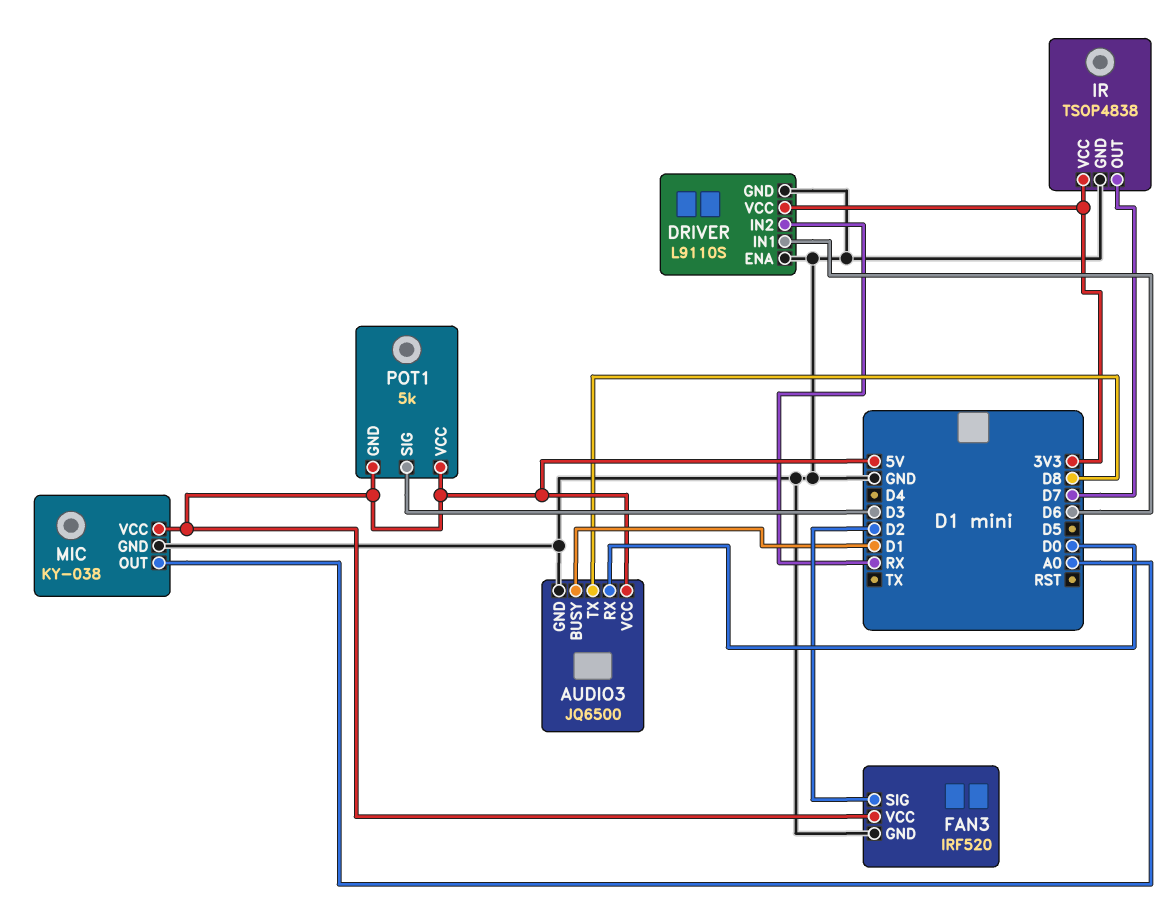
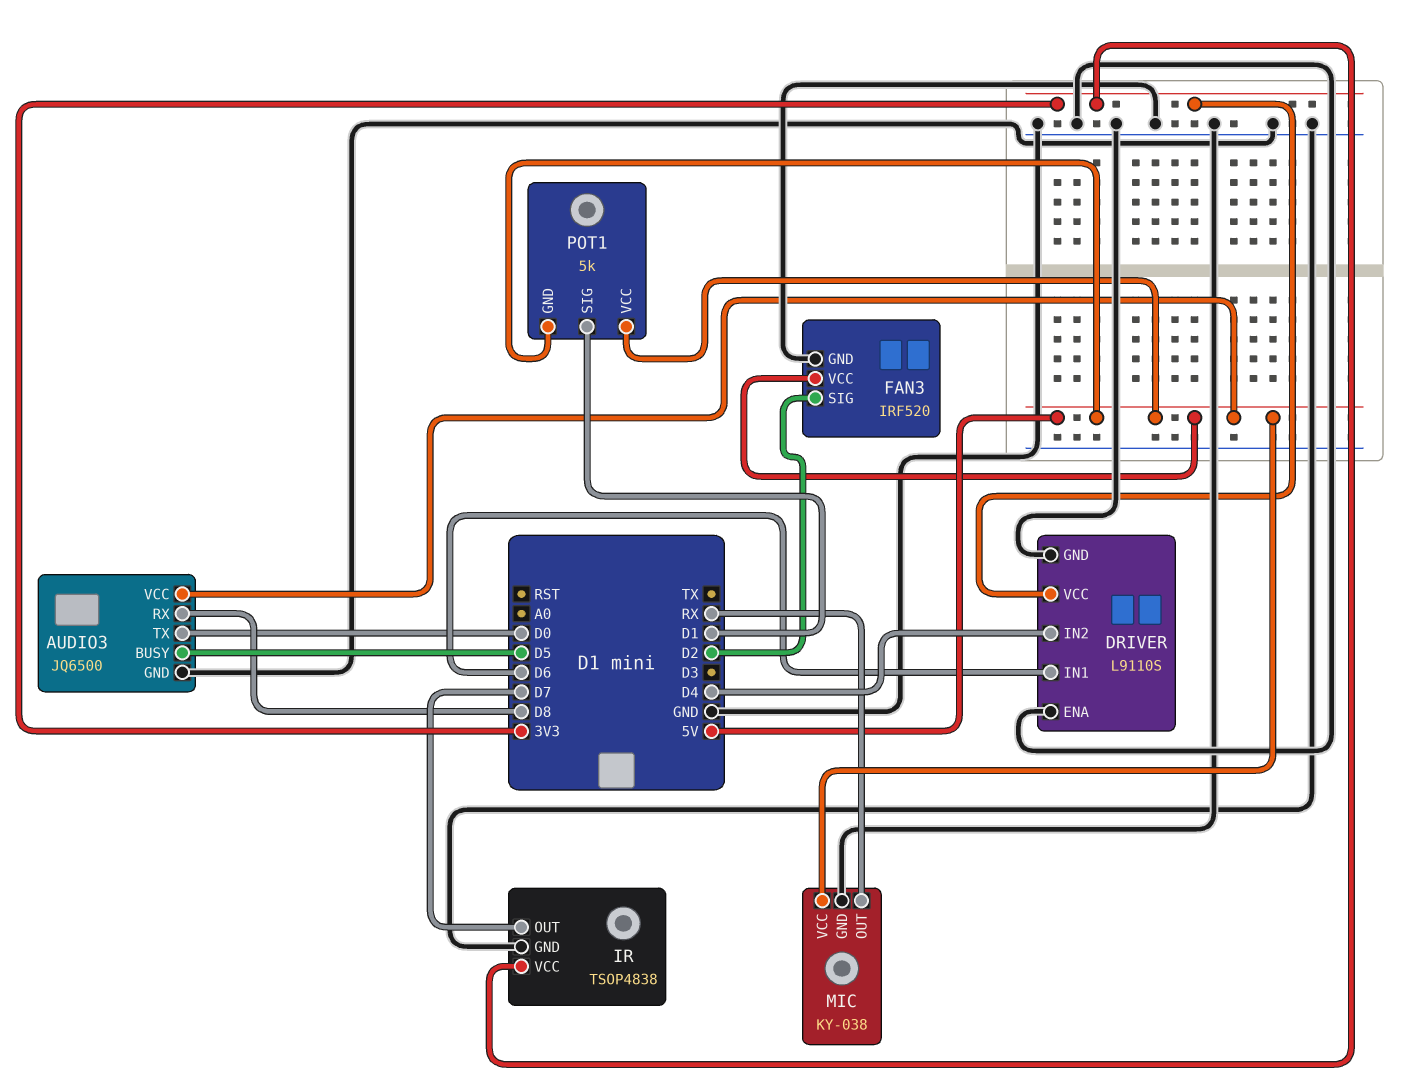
AUDIO3 pin BUSY: D1 -> D5
AUDIO3 pin RX: D0 -> D8
AUDIO3 pin TX: D8 -> D0
DRIVER pin IN2: RX -> D4
MIC pin OUT: A0 -> RX
POT1 pin SIG: D3 -> D1

